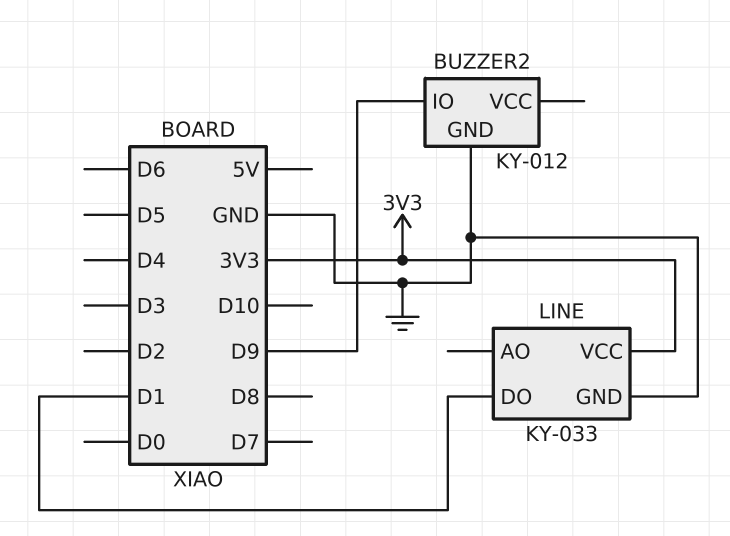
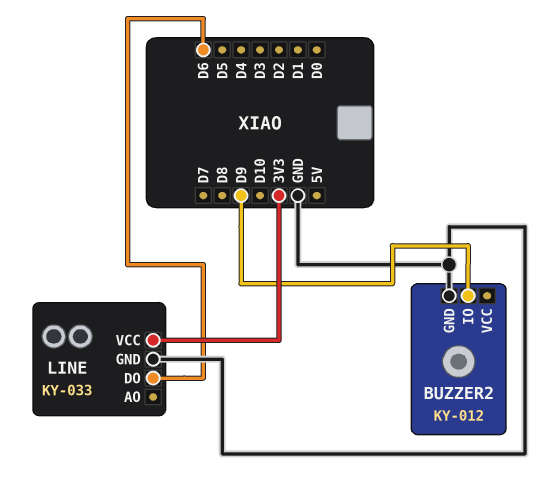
LINE pin DO: D1 -> D6

